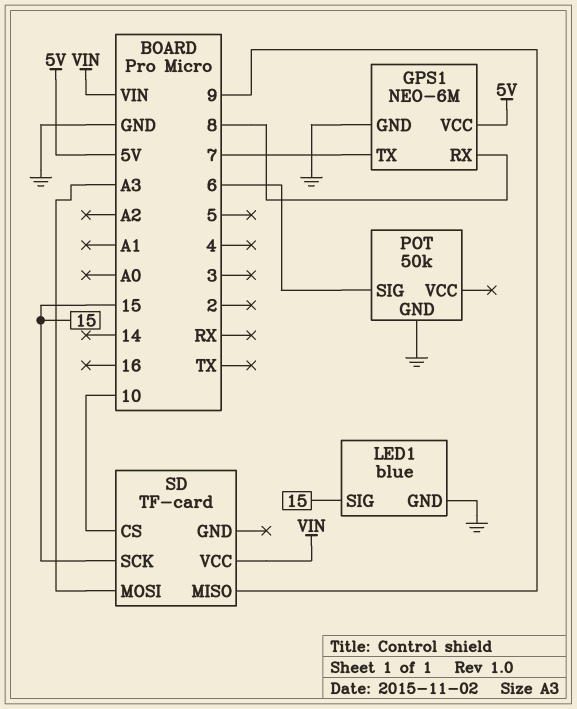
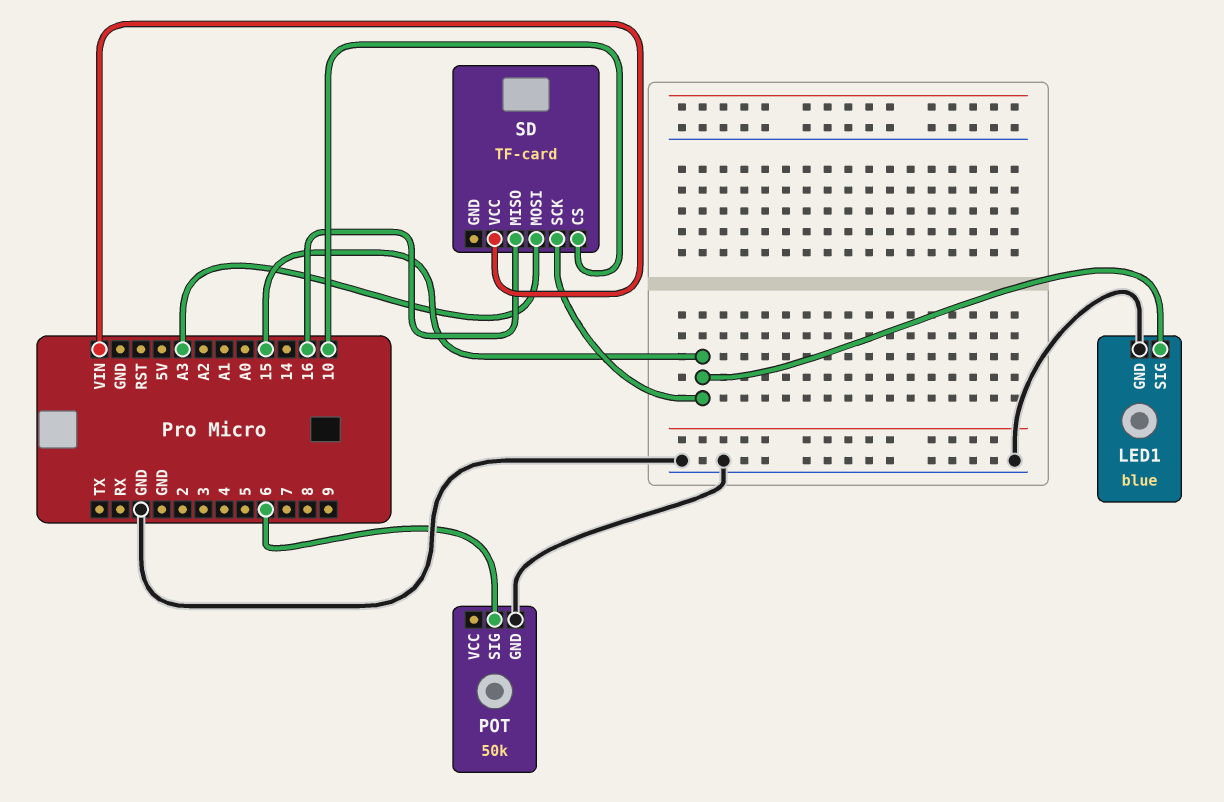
GPS1: NEO-6M -> none
GPS1 pin GND: GND -> none
GPS1 pin RX: 8 -> none
GPS1 pin TX: 7 -> none
GPS1 pin VCC: 5V -> none
SD pin MISO: 9 -> 16

